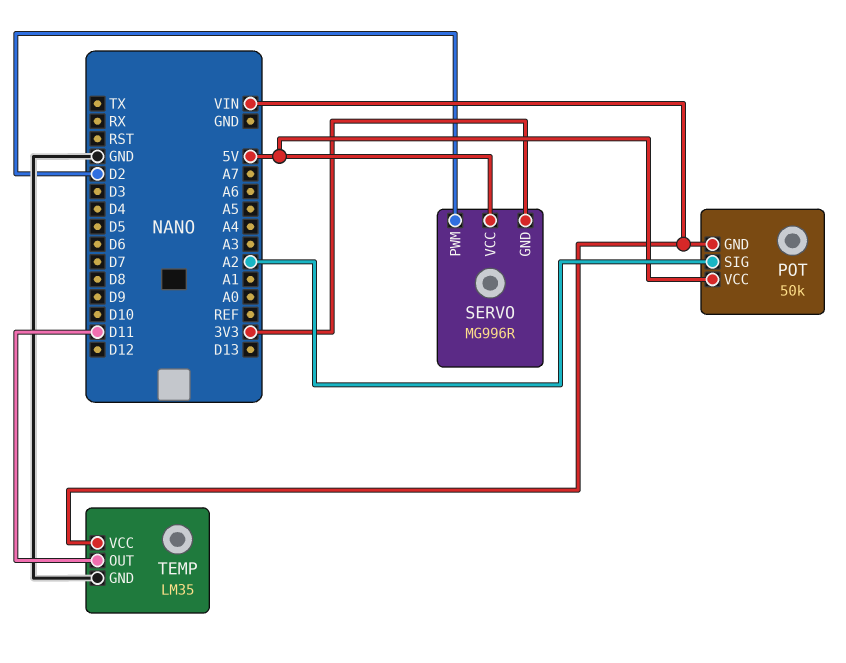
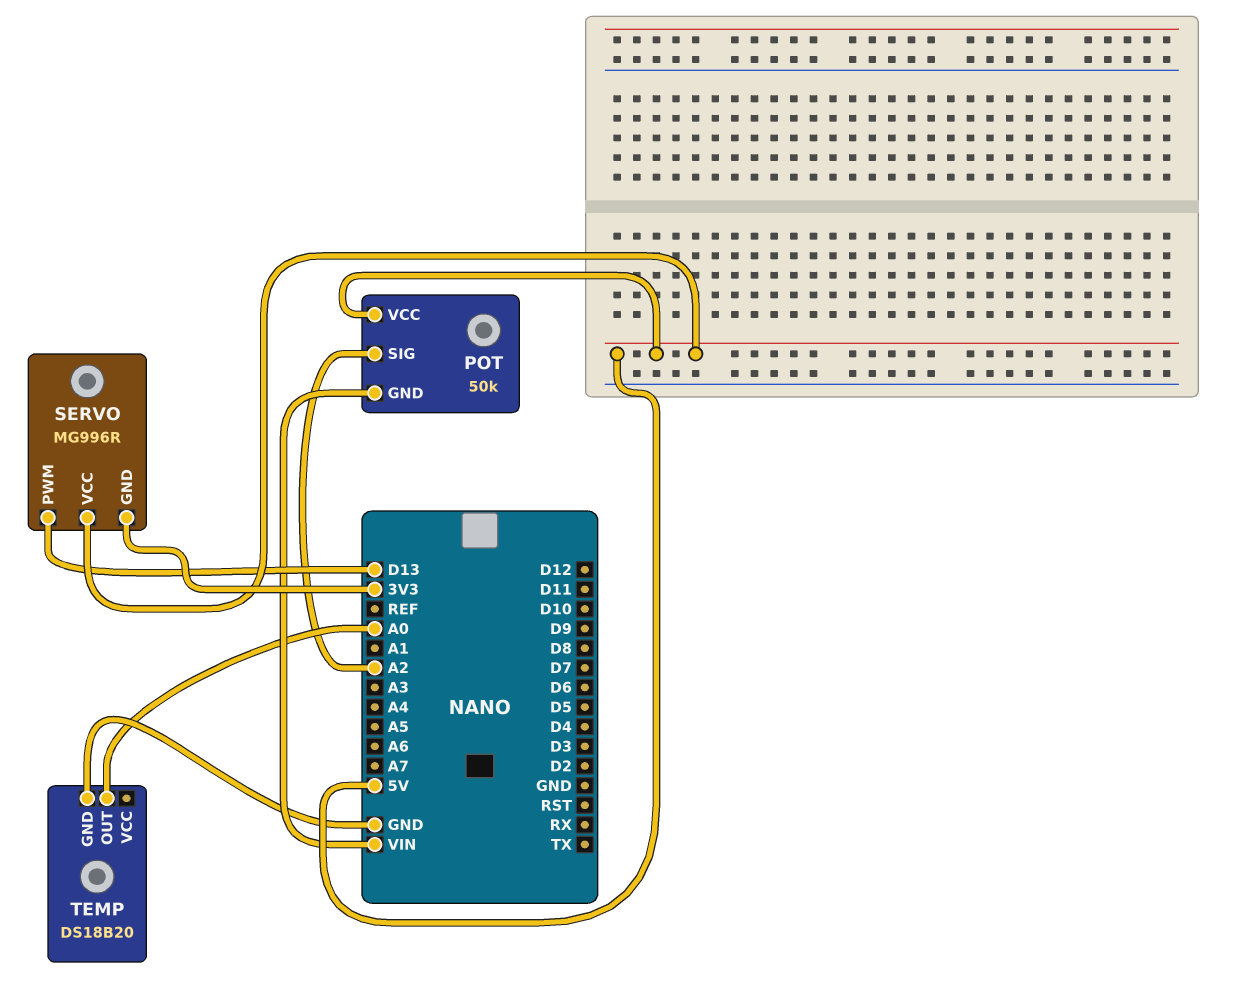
SERVO pin PWM: D2 -> D13
TEMP: LM35 -> DS18B20
TEMP pin OUT: D11 -> A0
TEMP pin VCC: VIN -> none

